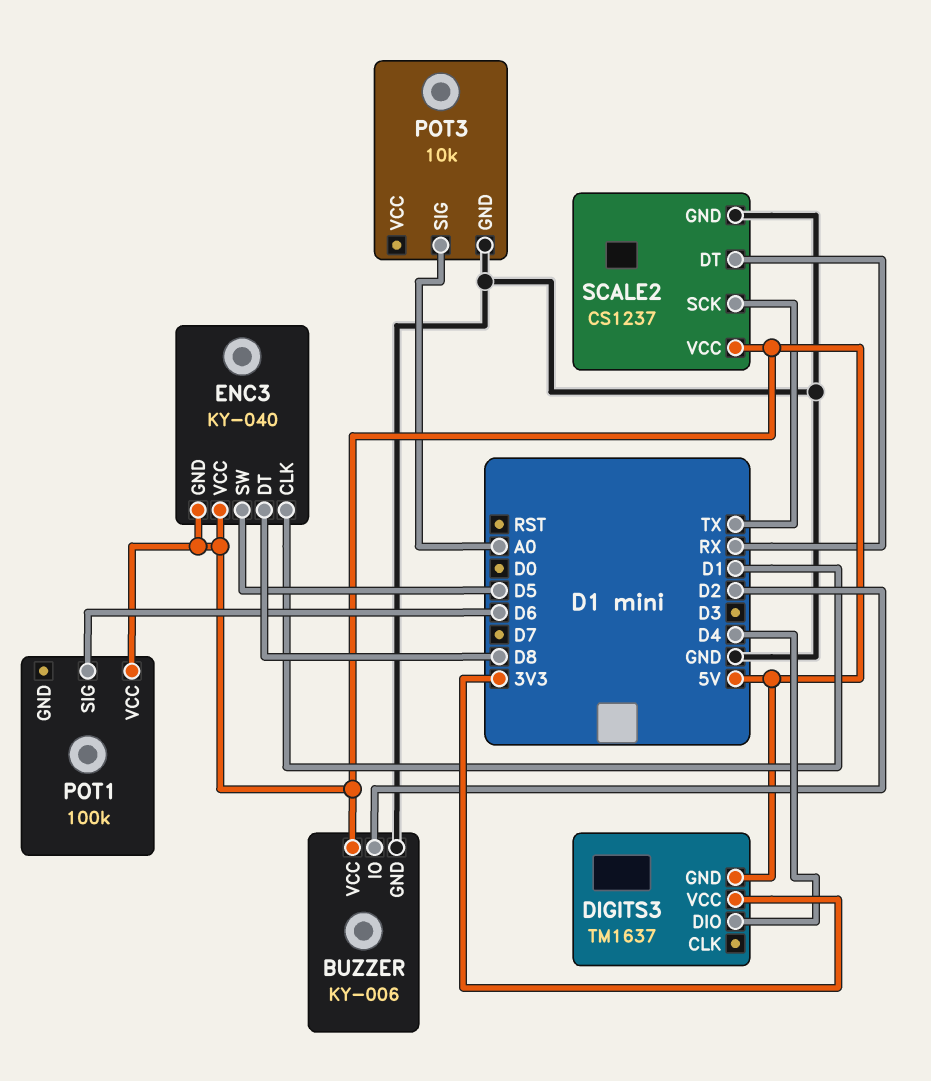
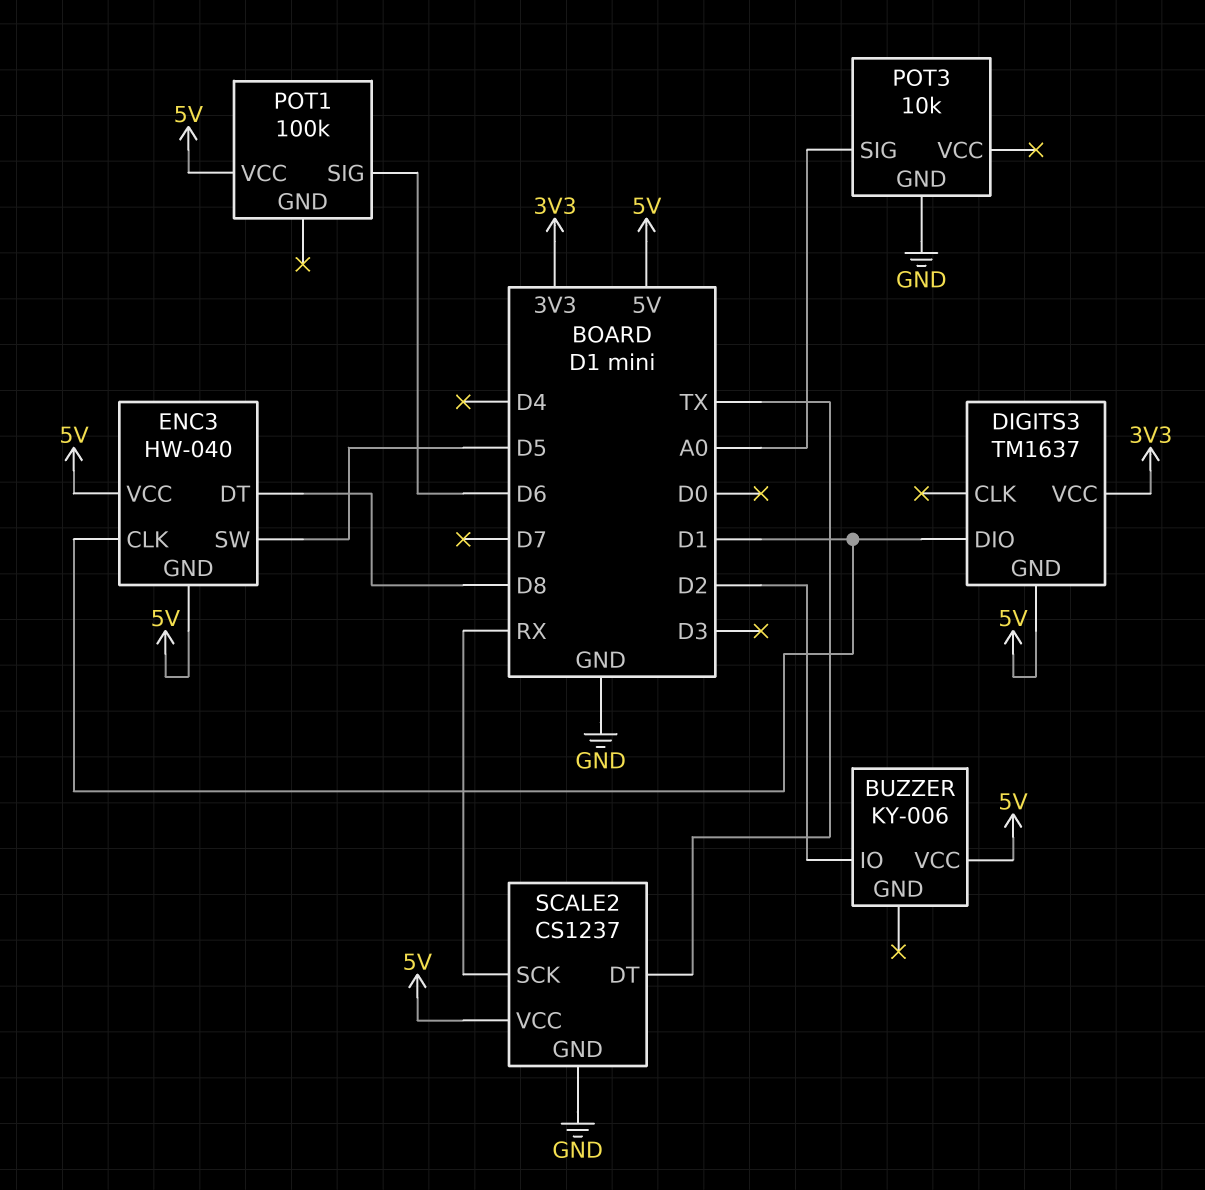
BUZZER pin GND: GND -> none
DIGITS3 pin DIO: D4 -> D1
ENC3: KY-040 -> HW-040
SCALE2 pin DT: RX -> TX
SCALE2 pin SCK: TX -> RX

